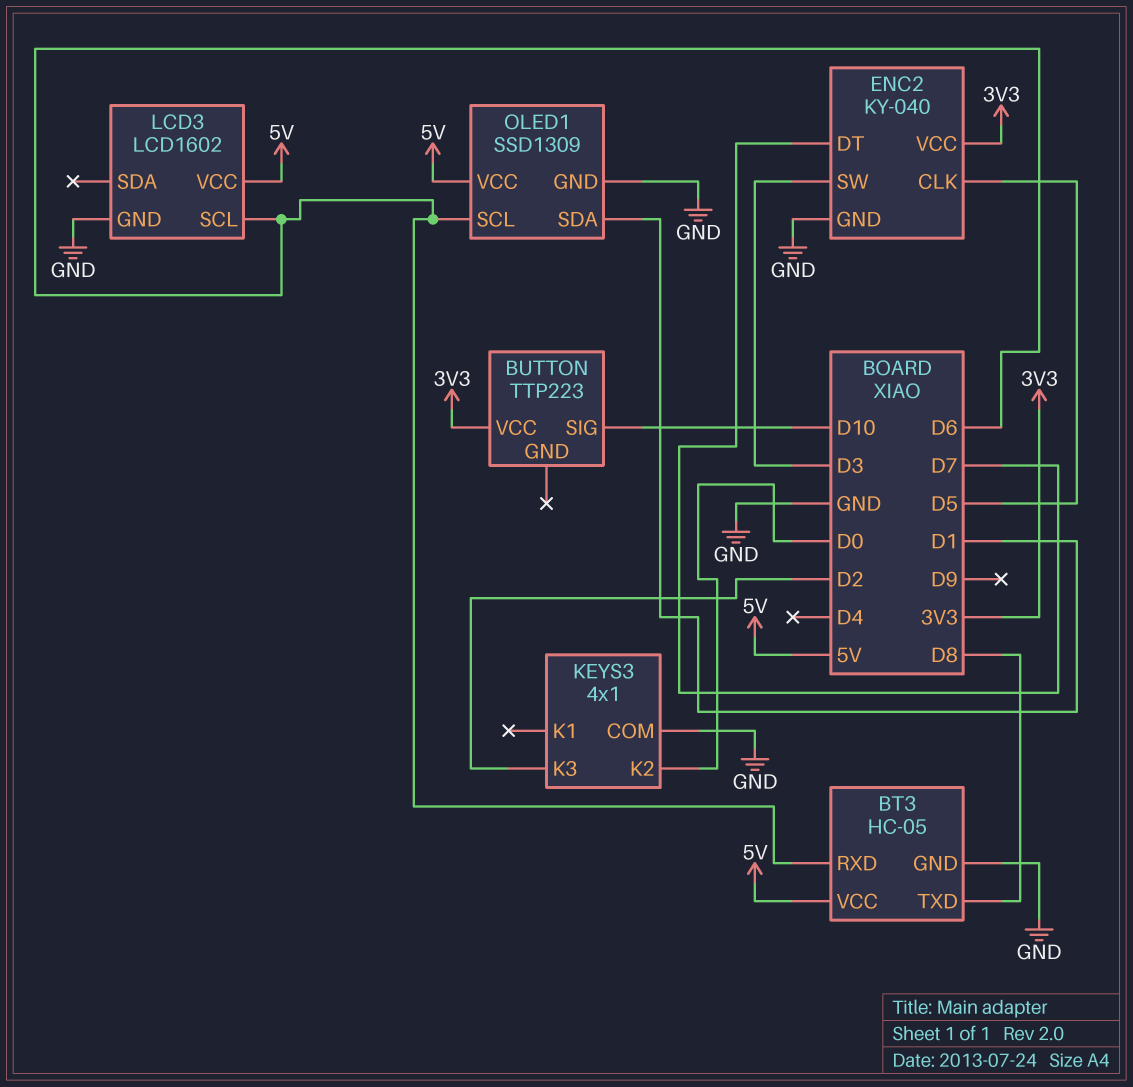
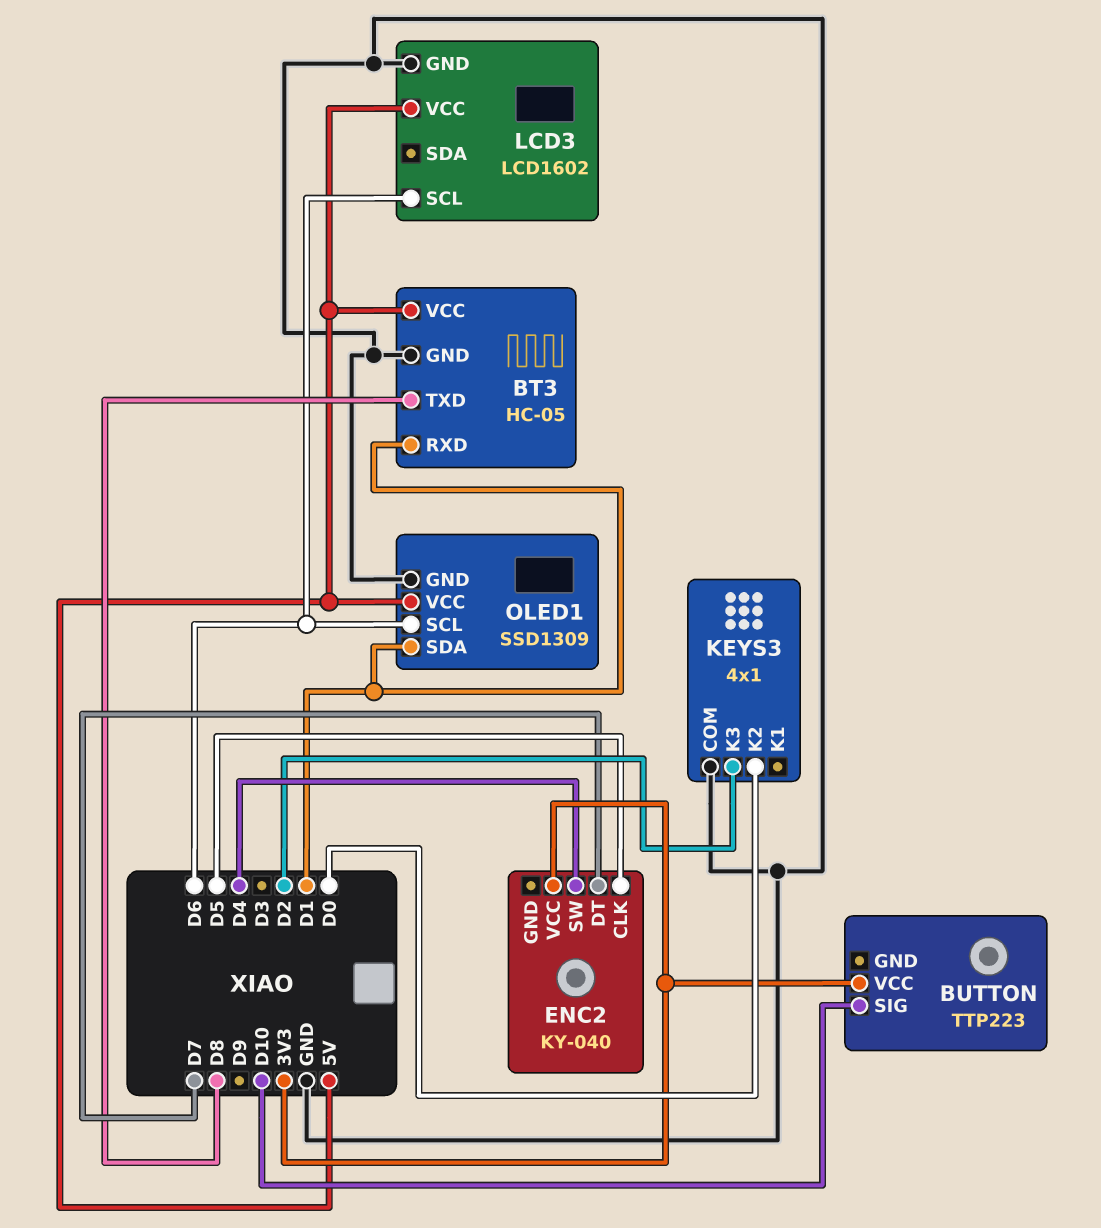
BT3 pin RXD: D6 -> D1
ENC2 pin GND: GND -> none
ENC2 pin SW: D3 -> D4

